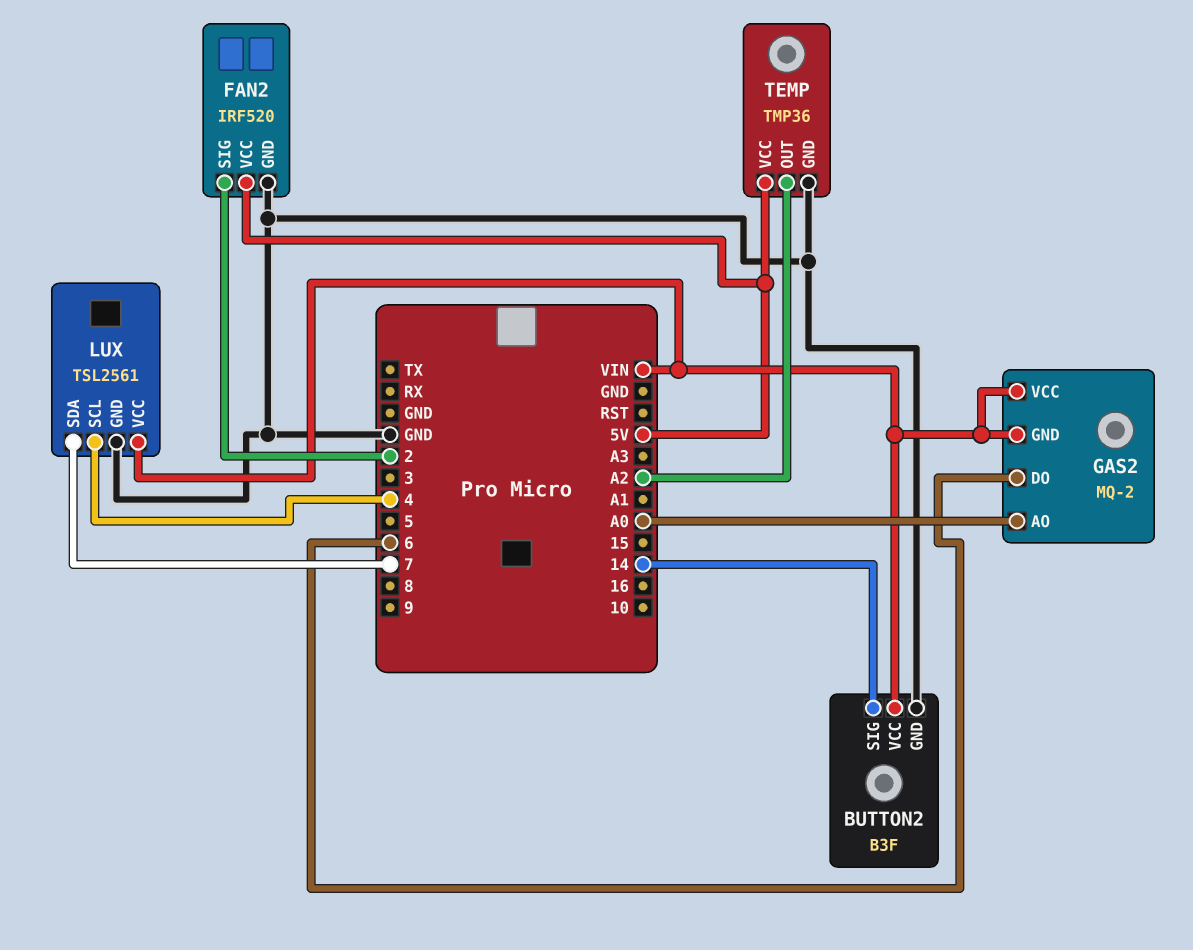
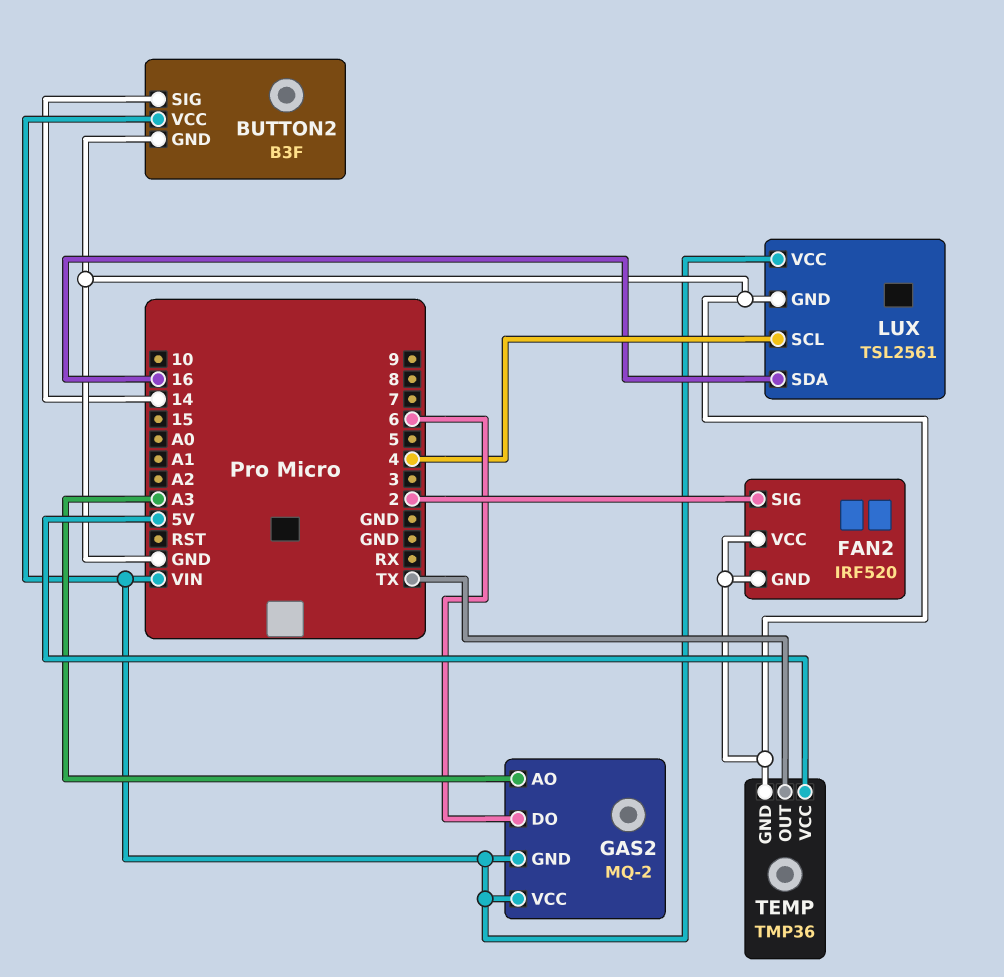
FAN2 pin VCC: 5V -> GND
GAS2 pin AO: A0 -> A3
LUX pin SDA: 7 -> 16
TEMP pin OUT: A2 -> TX

